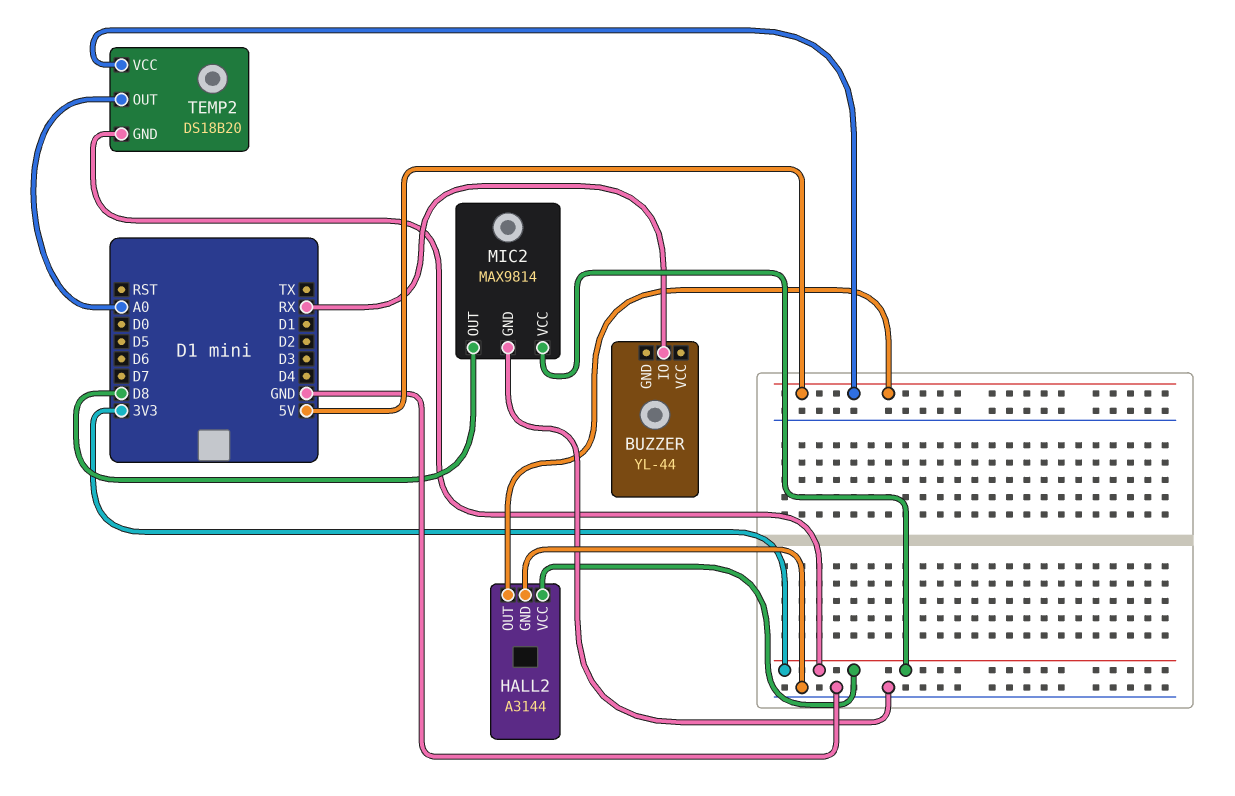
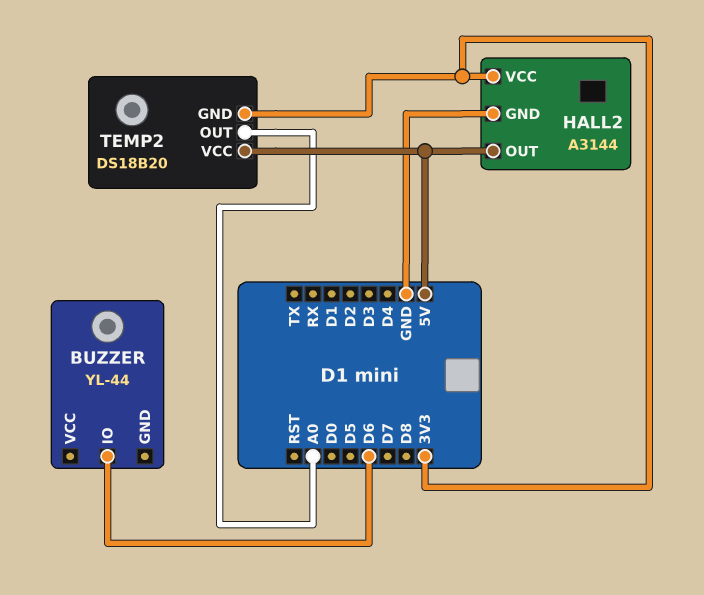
BUZZER pin IO: RX -> D6
MIC2: MAX9814 -> none
MIC2 pin GND: GND -> none
MIC2 pin OUT: D8 -> none
MIC2 pin VCC: 3V3 -> none

